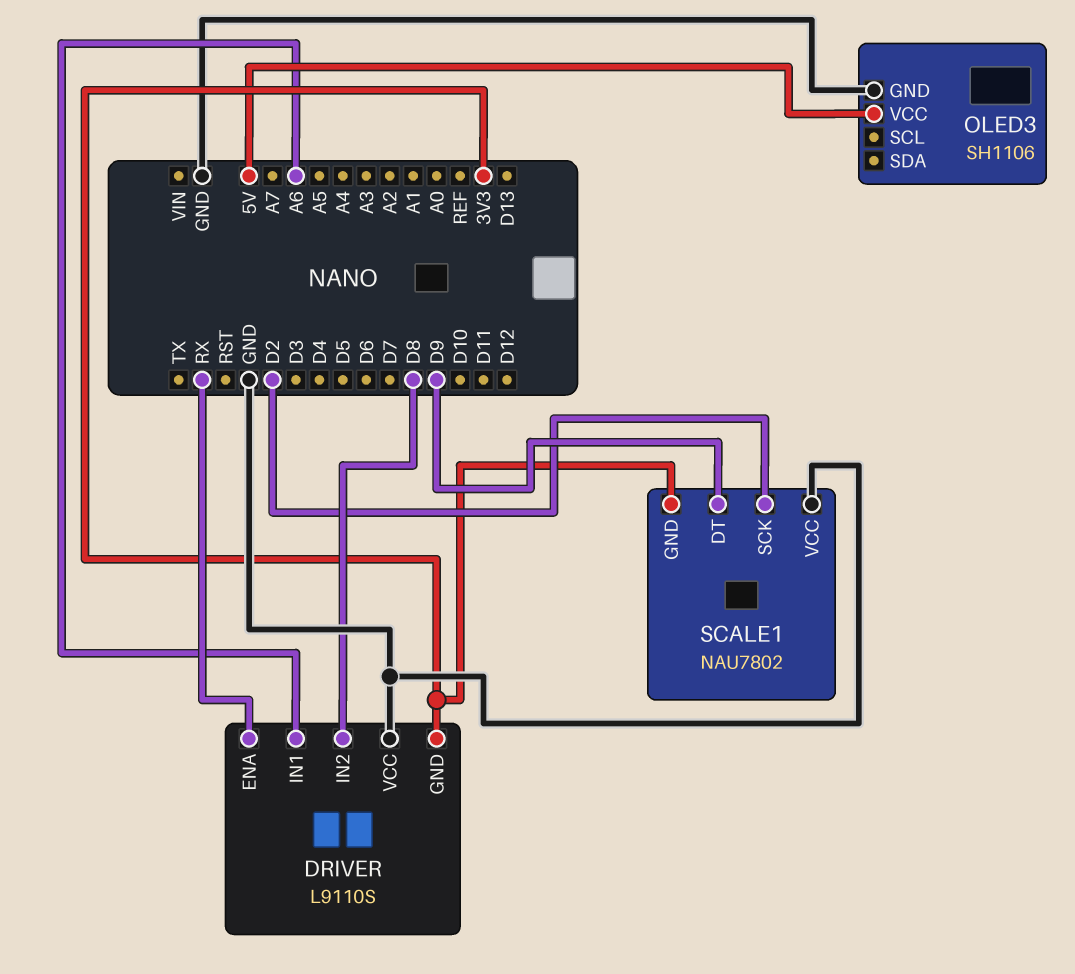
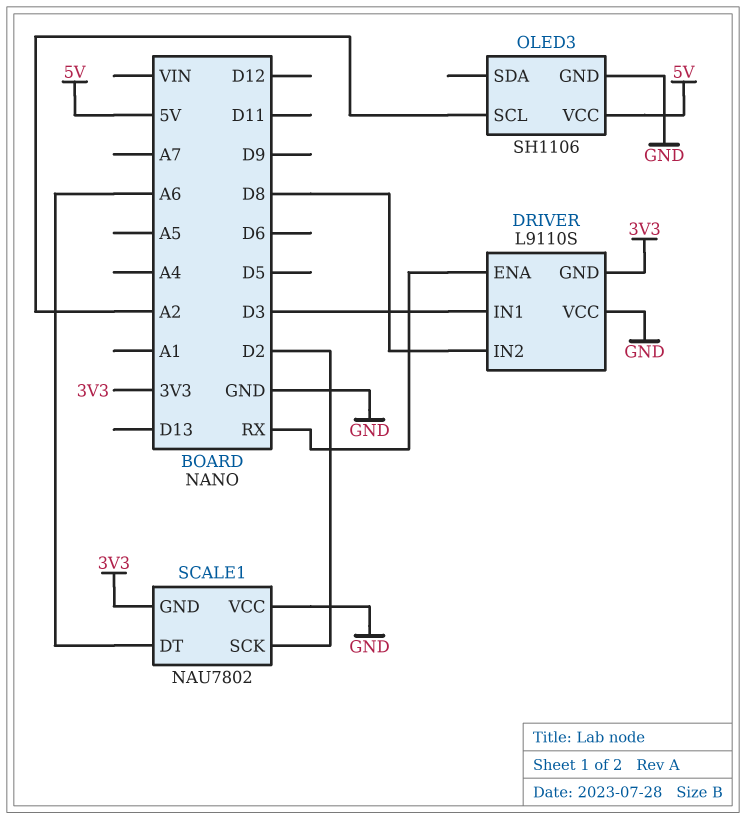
DRIVER pin IN1: A6 -> D3
OLED3 pin SCL: none -> A2
SCALE1 pin DT: D9 -> A6

